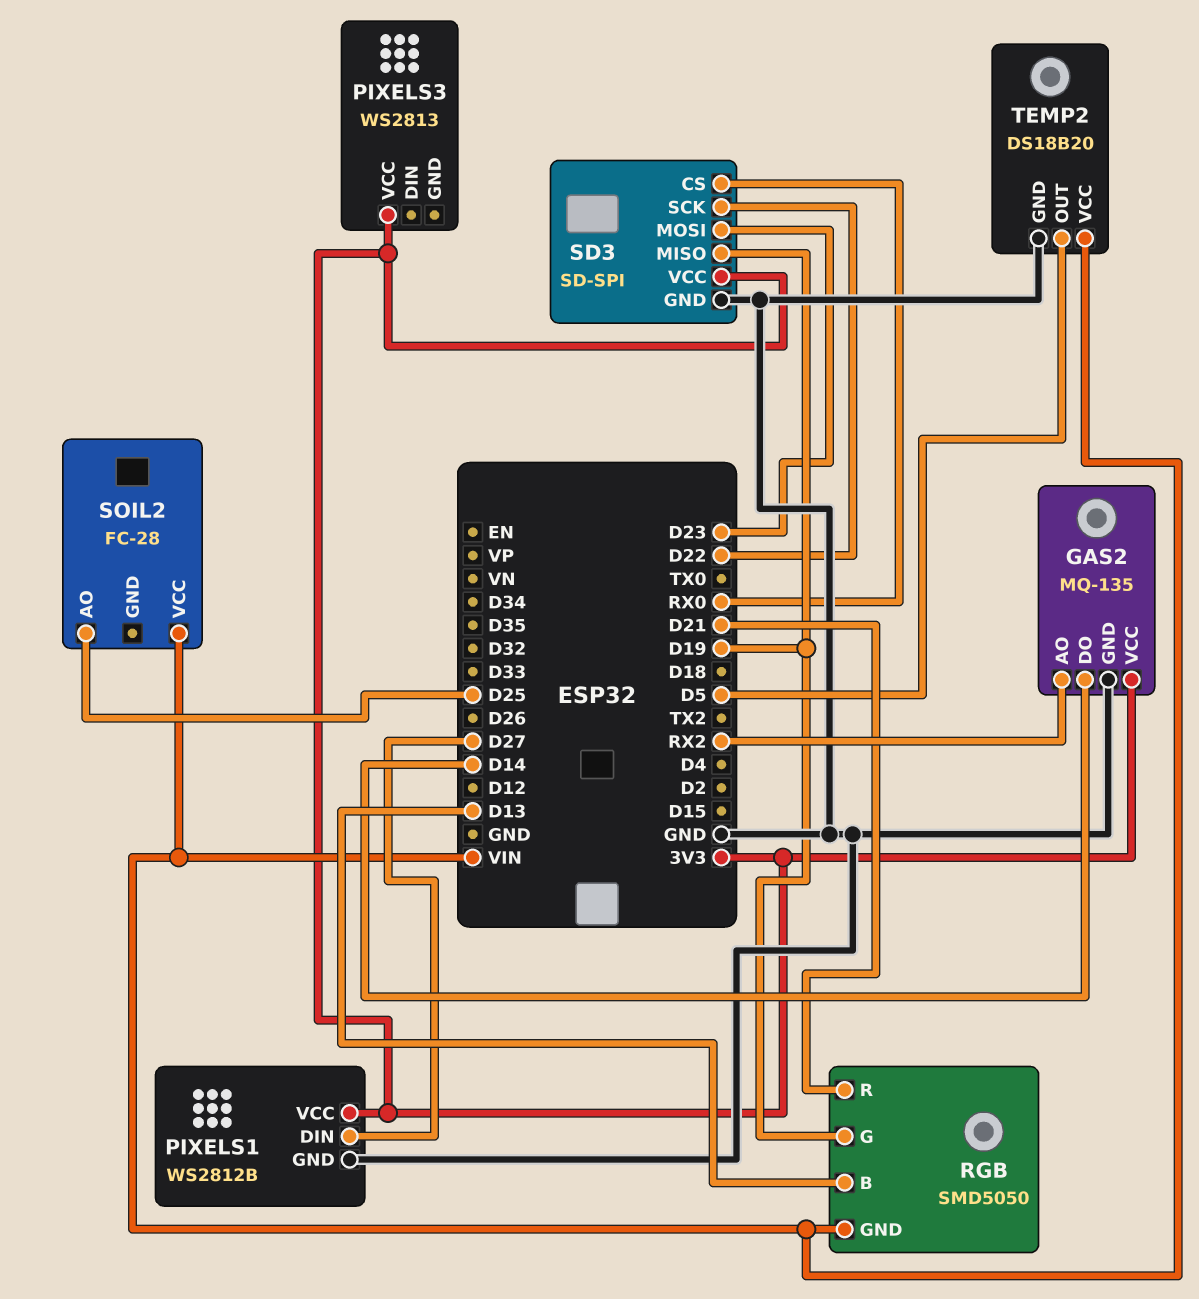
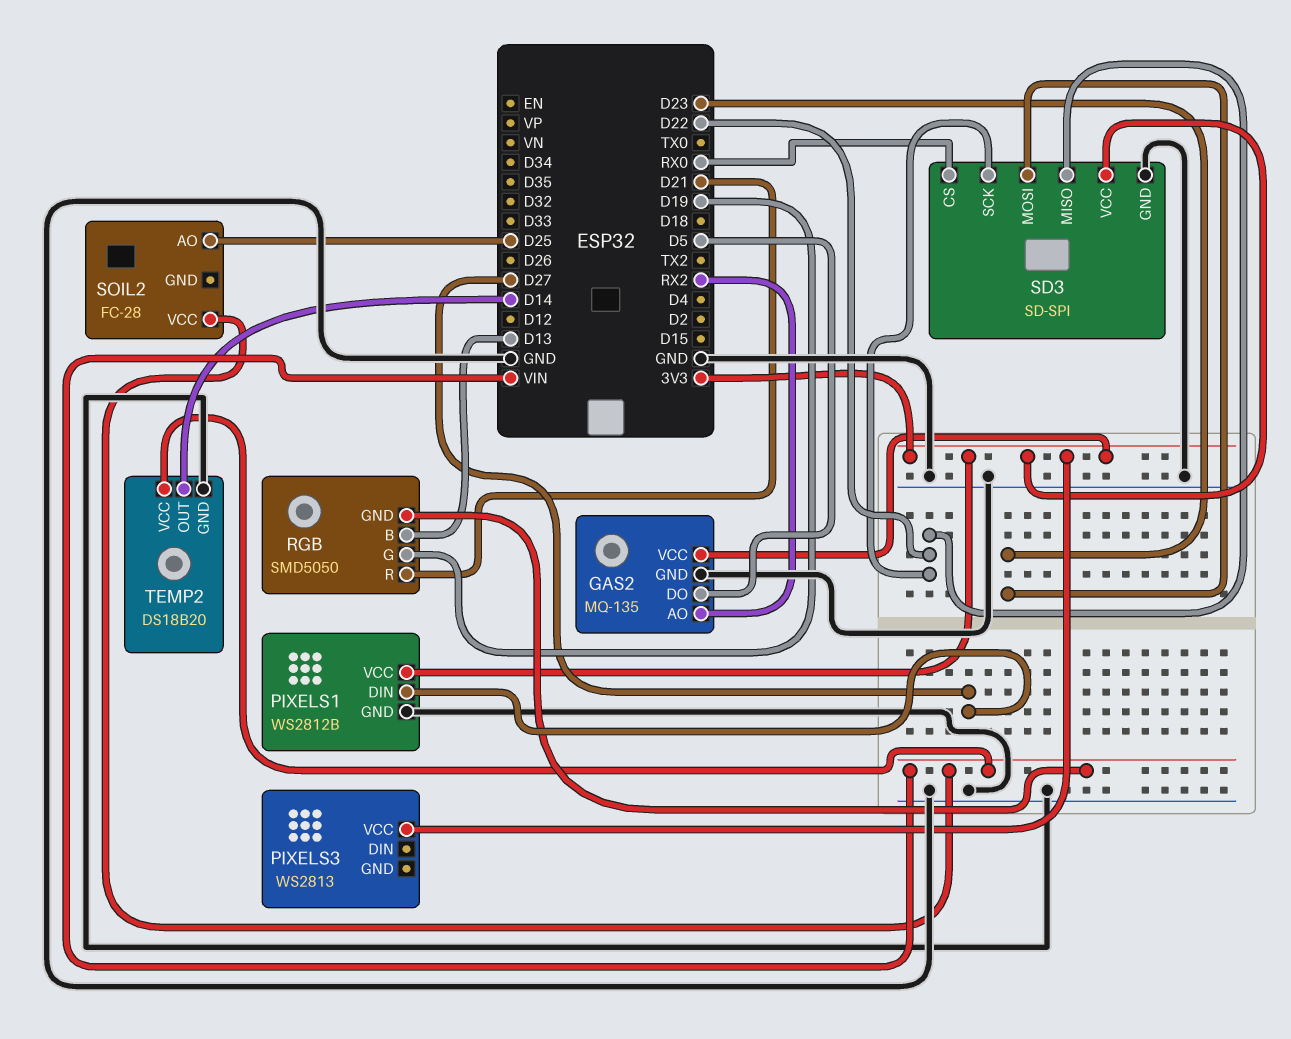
GAS2 pin DO: D14 -> D5
SD3 pin MISO: D19 -> D22
TEMP2 pin OUT: D5 -> D14

